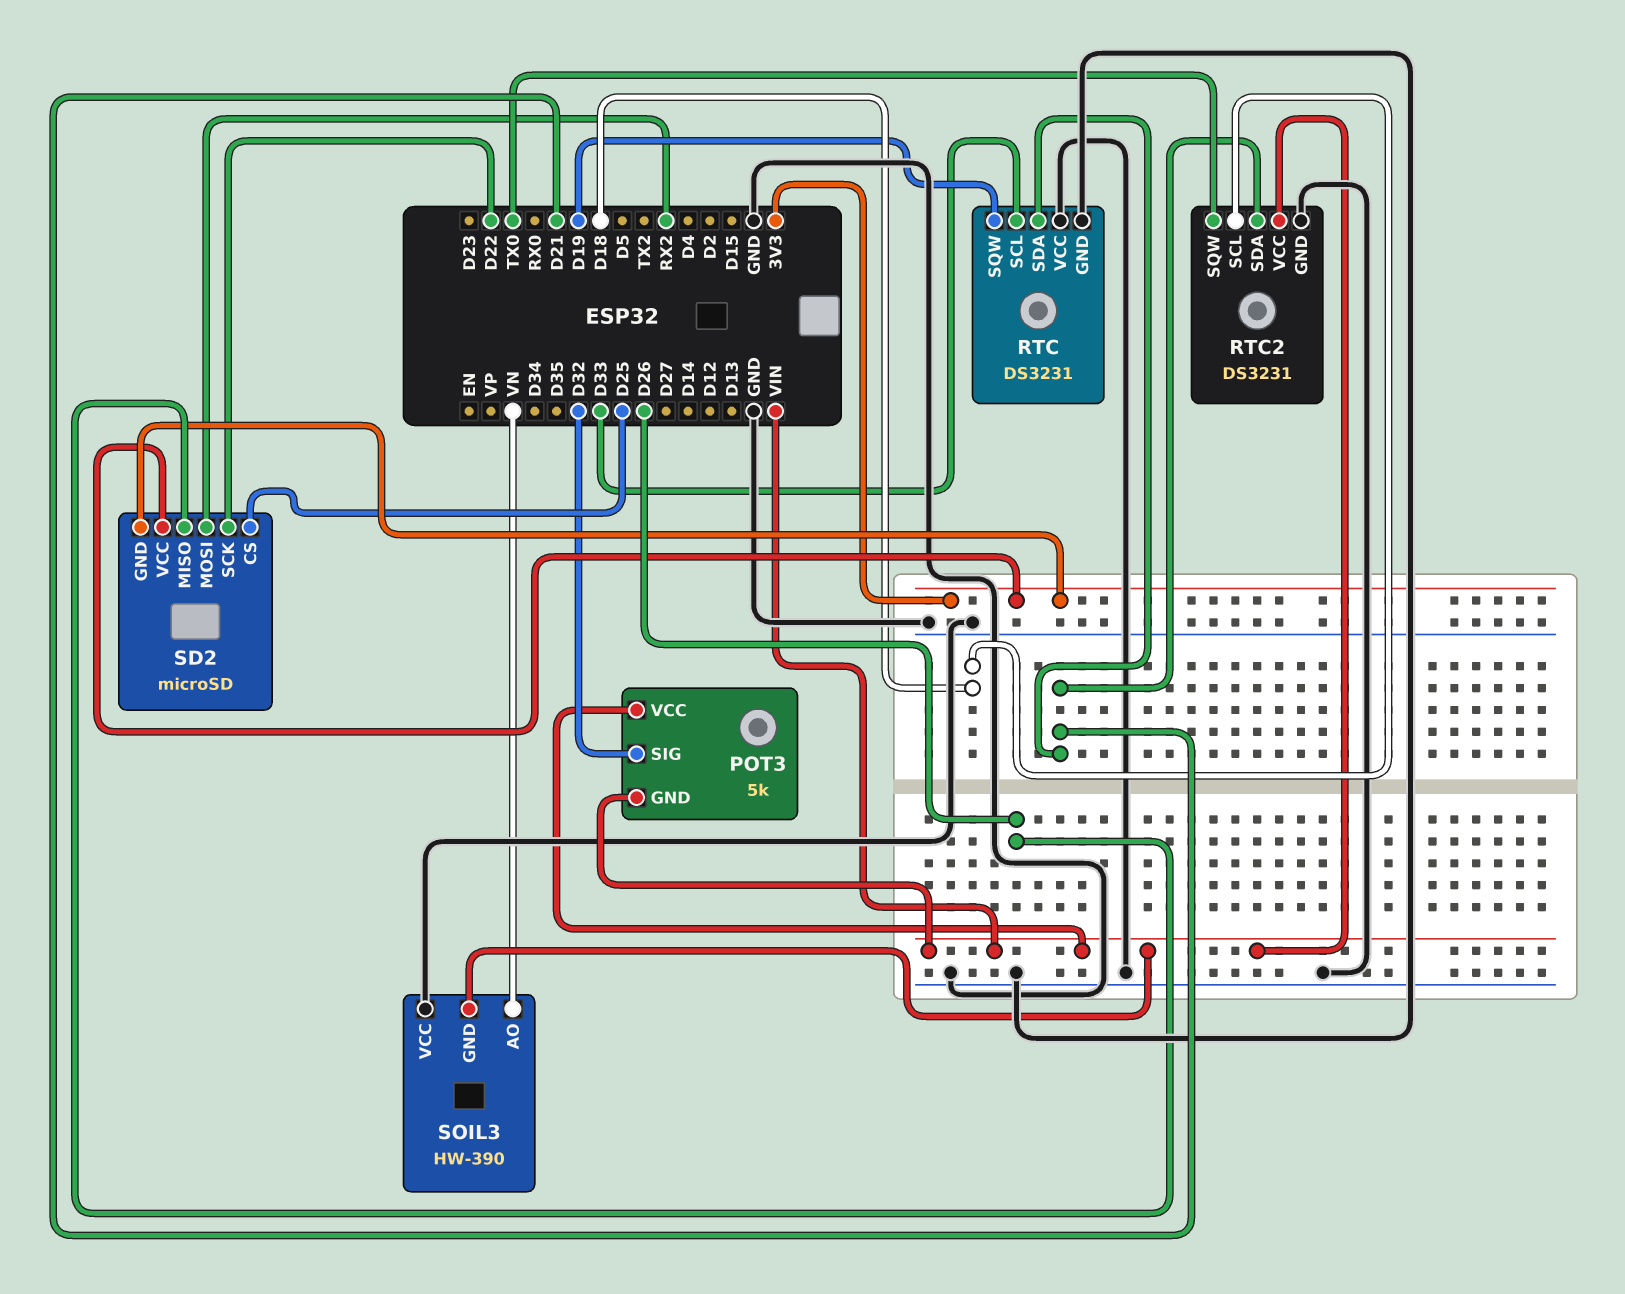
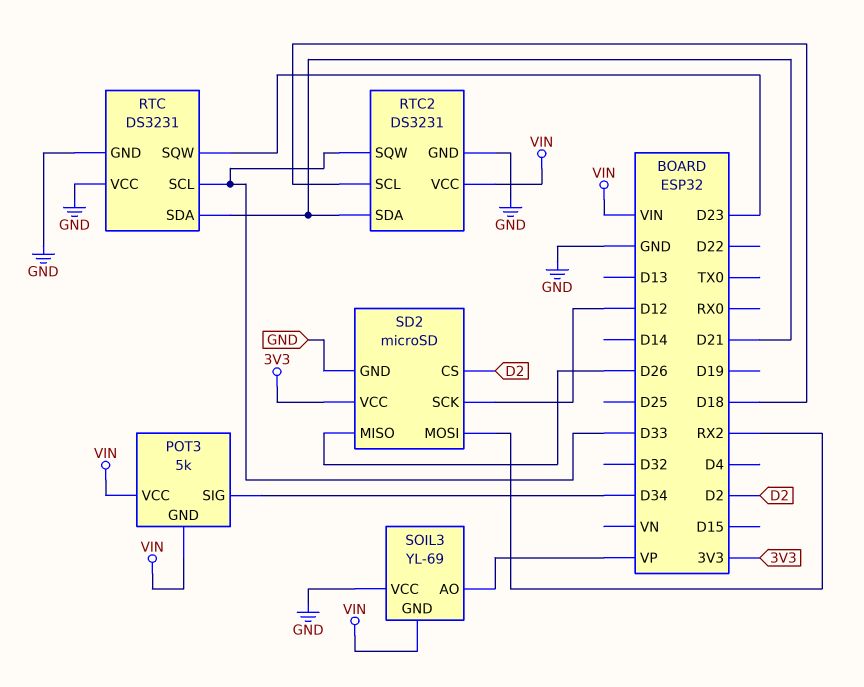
POT3 pin SIG: D32 -> D34
RTC pin SQW: D19 -> D23
RTC2 pin SQW: TX0 -> D33
SD2 pin CS: D25 -> D2
SD2 pin GND: 3V3 -> GND
SD2 pin SCK: D22 -> D12
SOIL3: HW-390 -> YL-69
SOIL3 pin AO: VN -> VP

